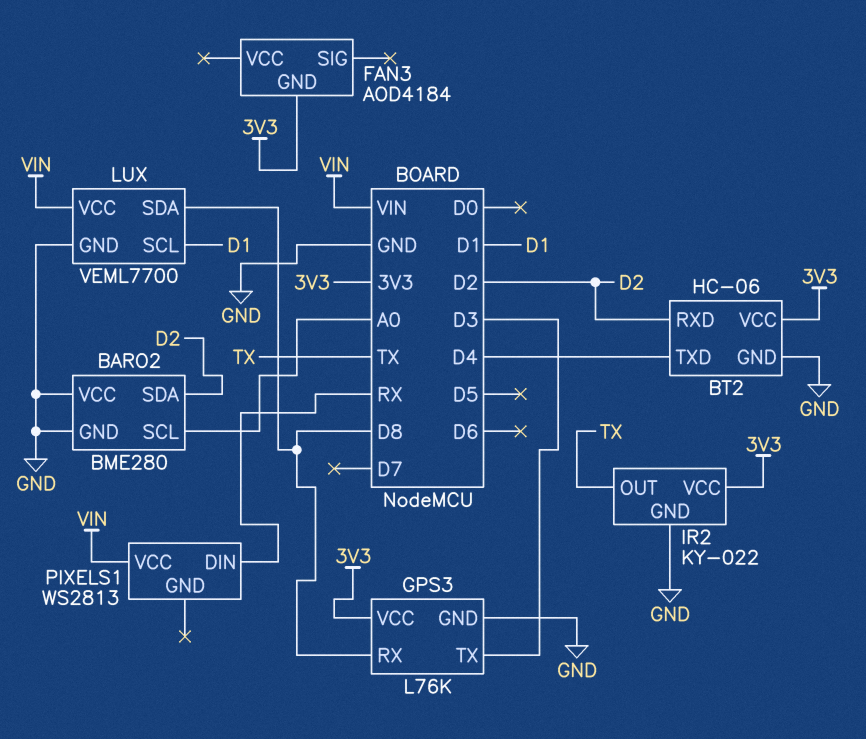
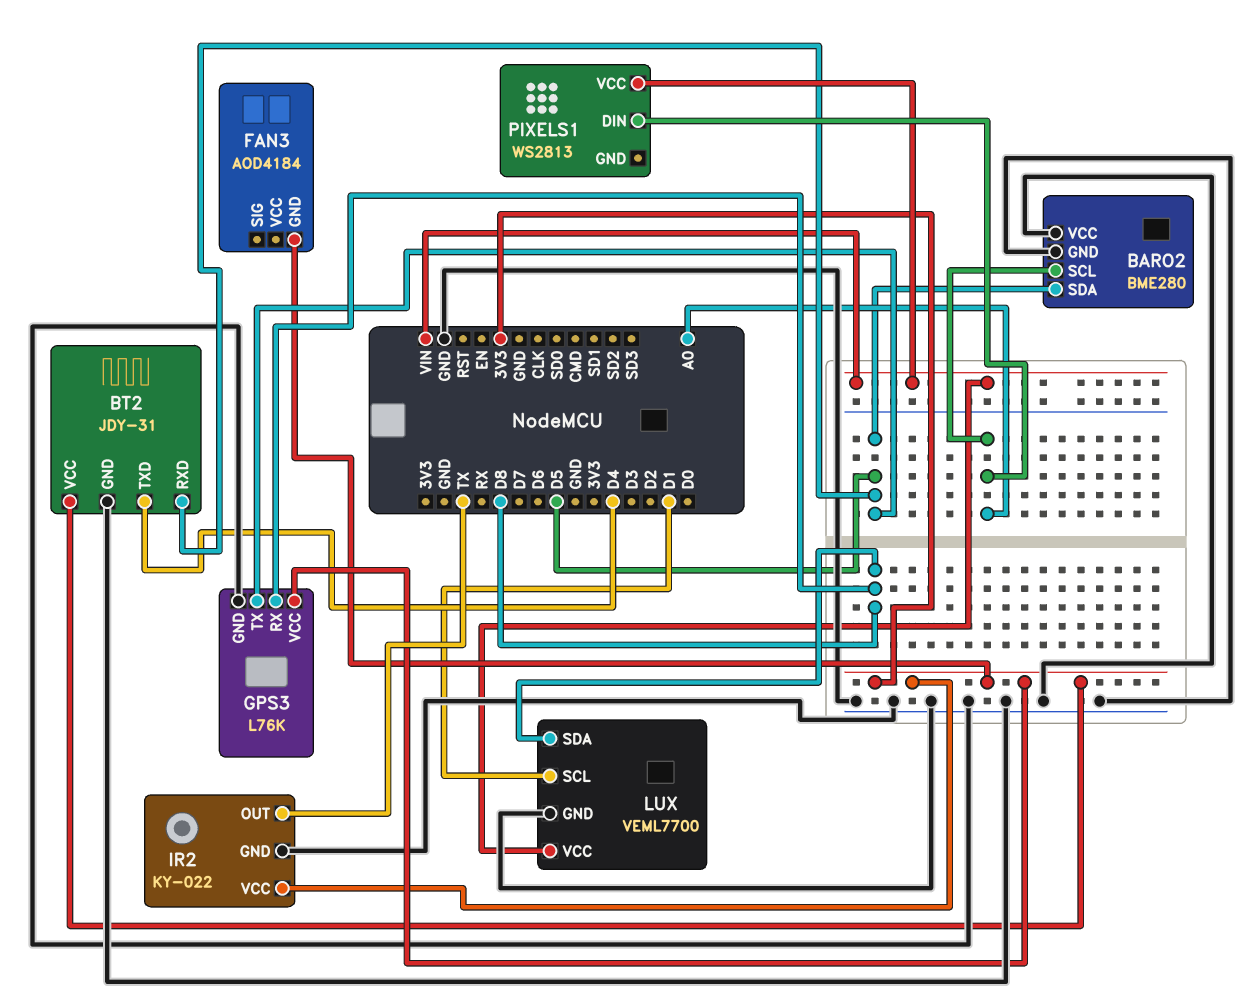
BARO2 pin SDA: D2 -> D5
BT2: HC-06 -> JDY-31
BT2 pin RXD: D2 -> D5
GPS3 pin TX: D3 -> D5
PIXELS1 pin DIN: RX -> A0

